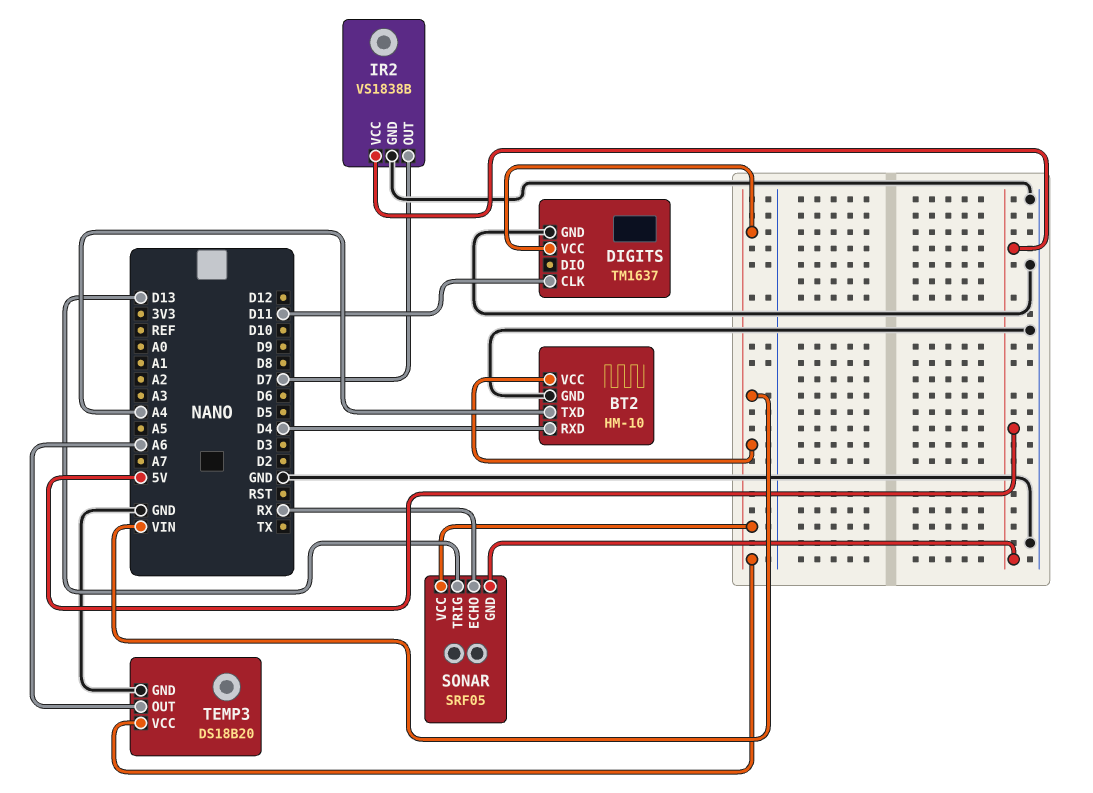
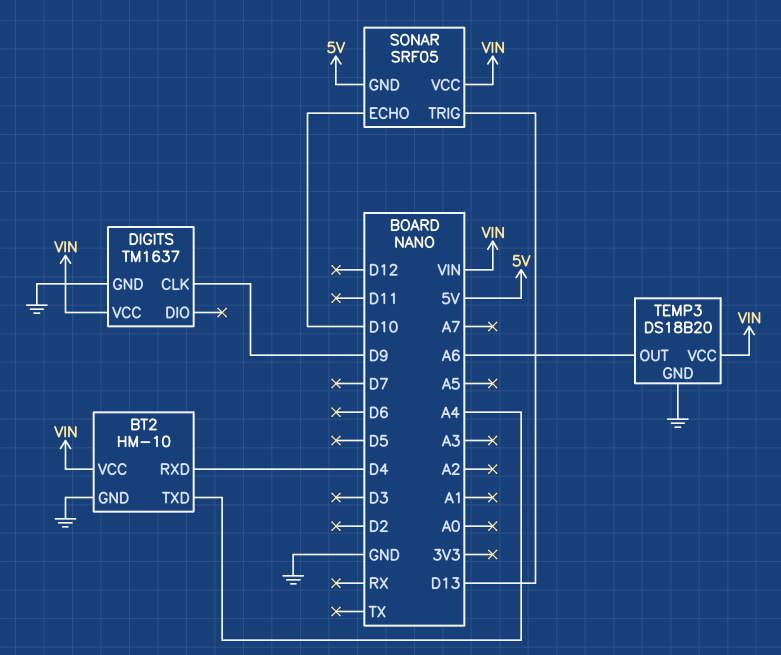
DIGITS pin CLK: D11 -> D9
IR2: VS1838B -> none
IR2 pin GND: GND -> none
IR2 pin OUT: D7 -> none
IR2 pin VCC: 5V -> none
SONAR pin ECHO: RX -> D10

